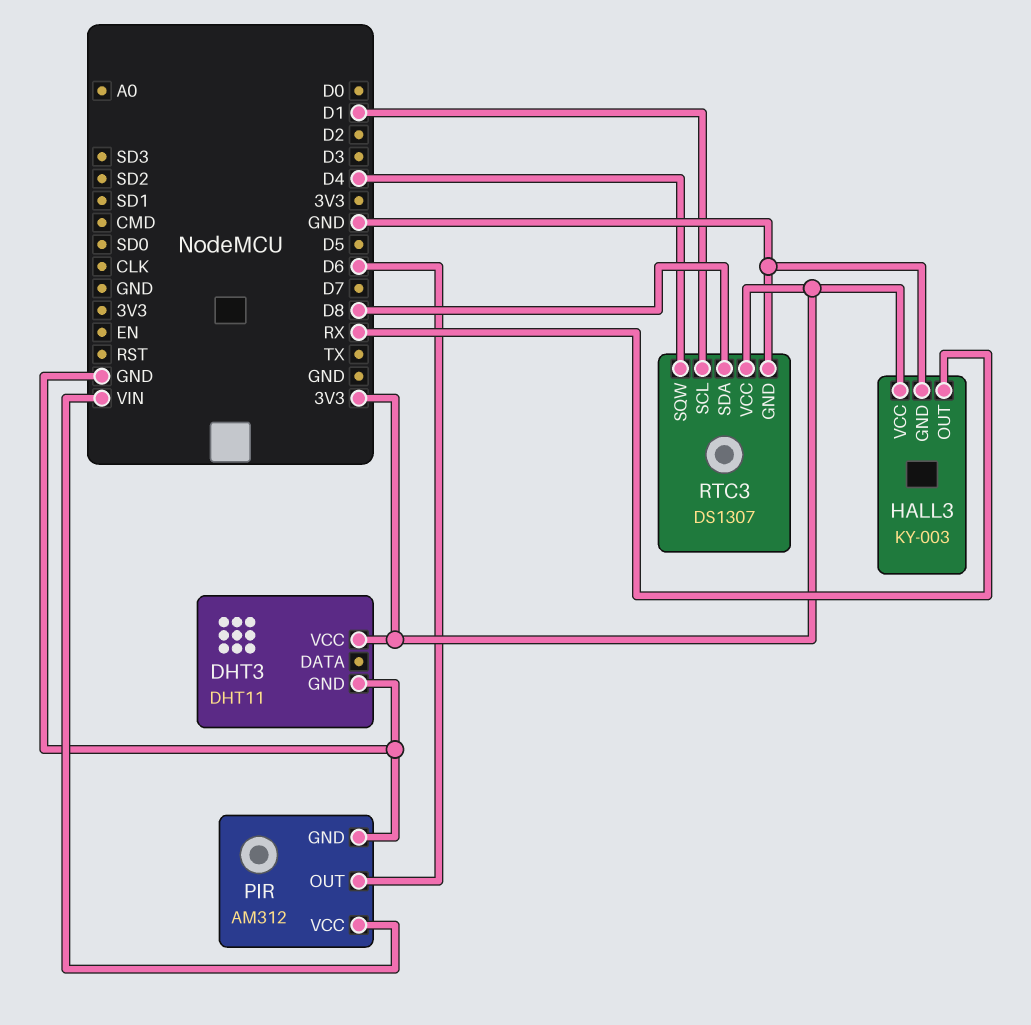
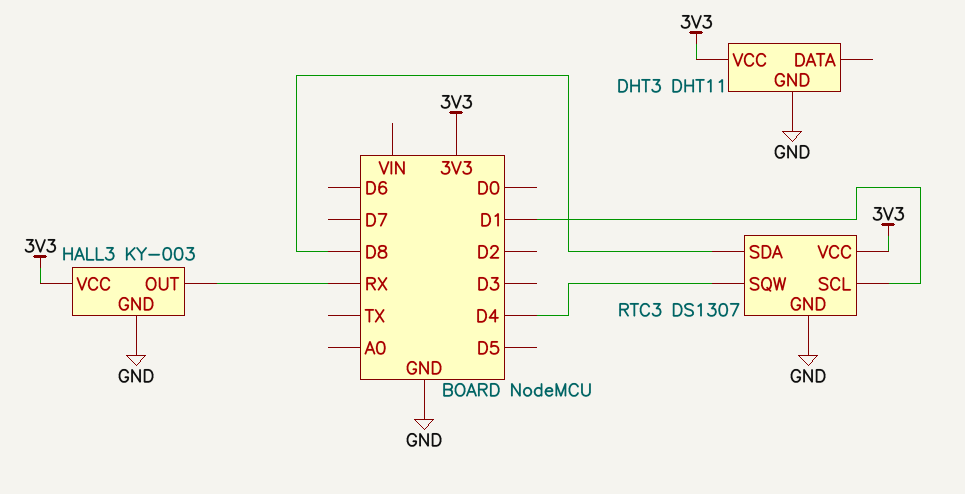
PIR: AM312 -> none
PIR pin GND: GND -> none
PIR pin OUT: D6 -> none
PIR pin VCC: VIN -> none

